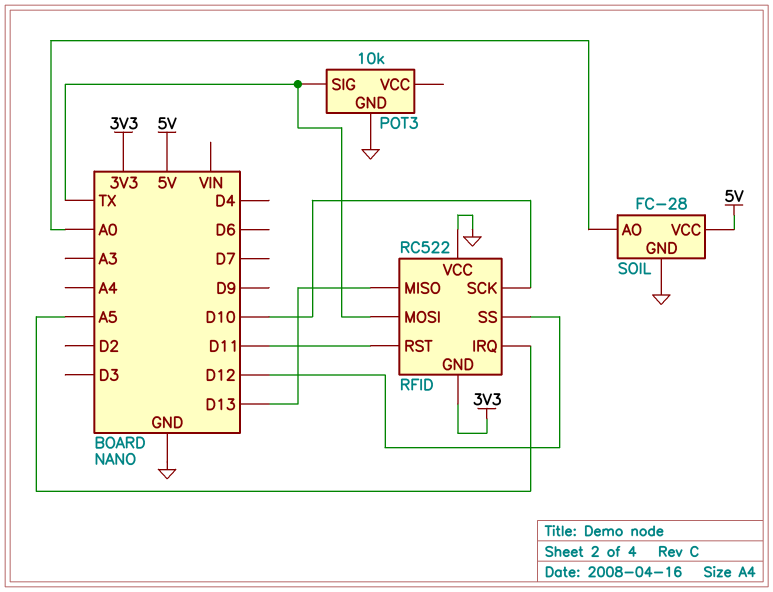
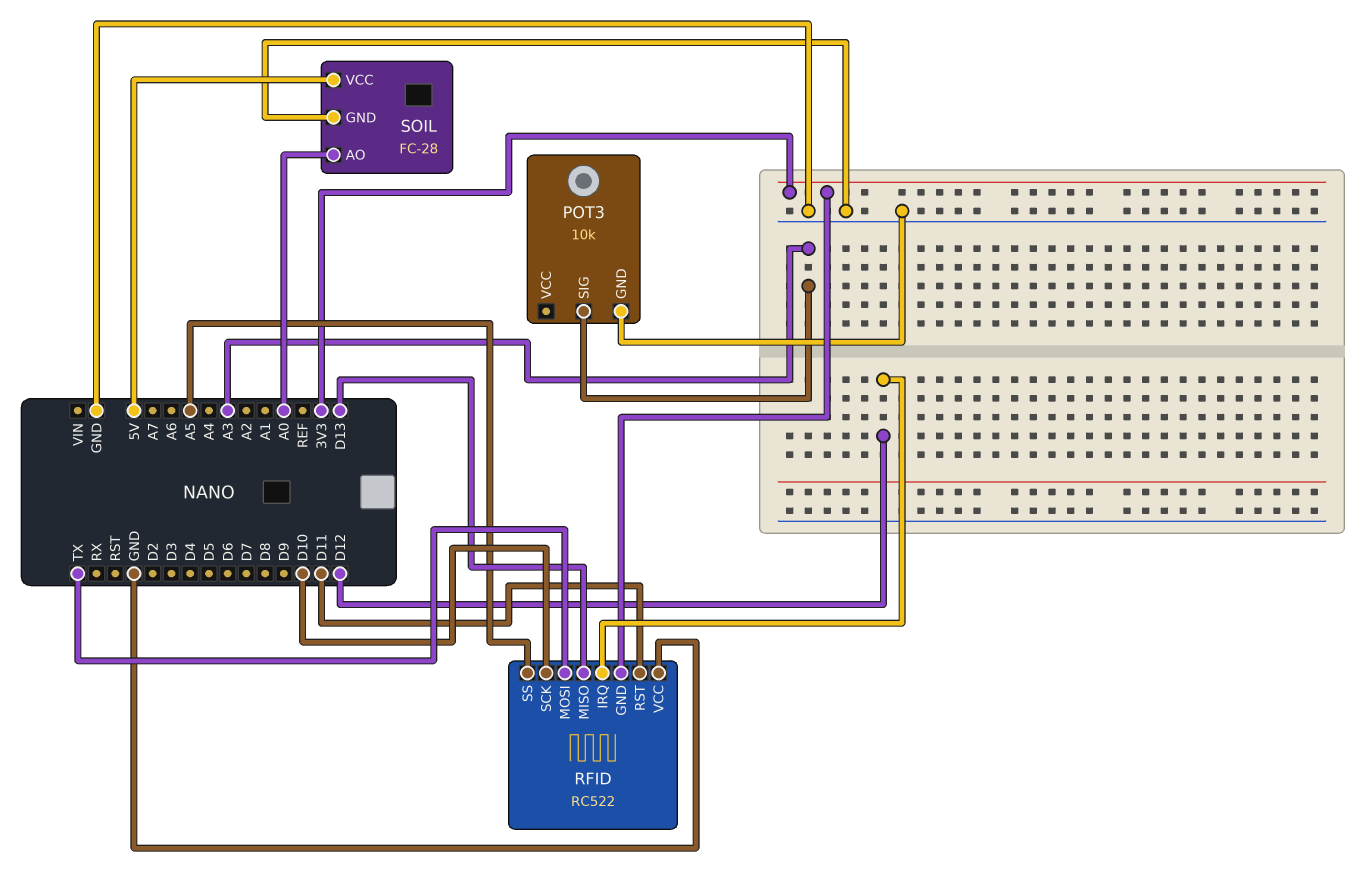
POT3 pin SIG: TX -> A3
RFID pin IRQ: A5 -> D12
RFID pin SS: D12 -> A5

